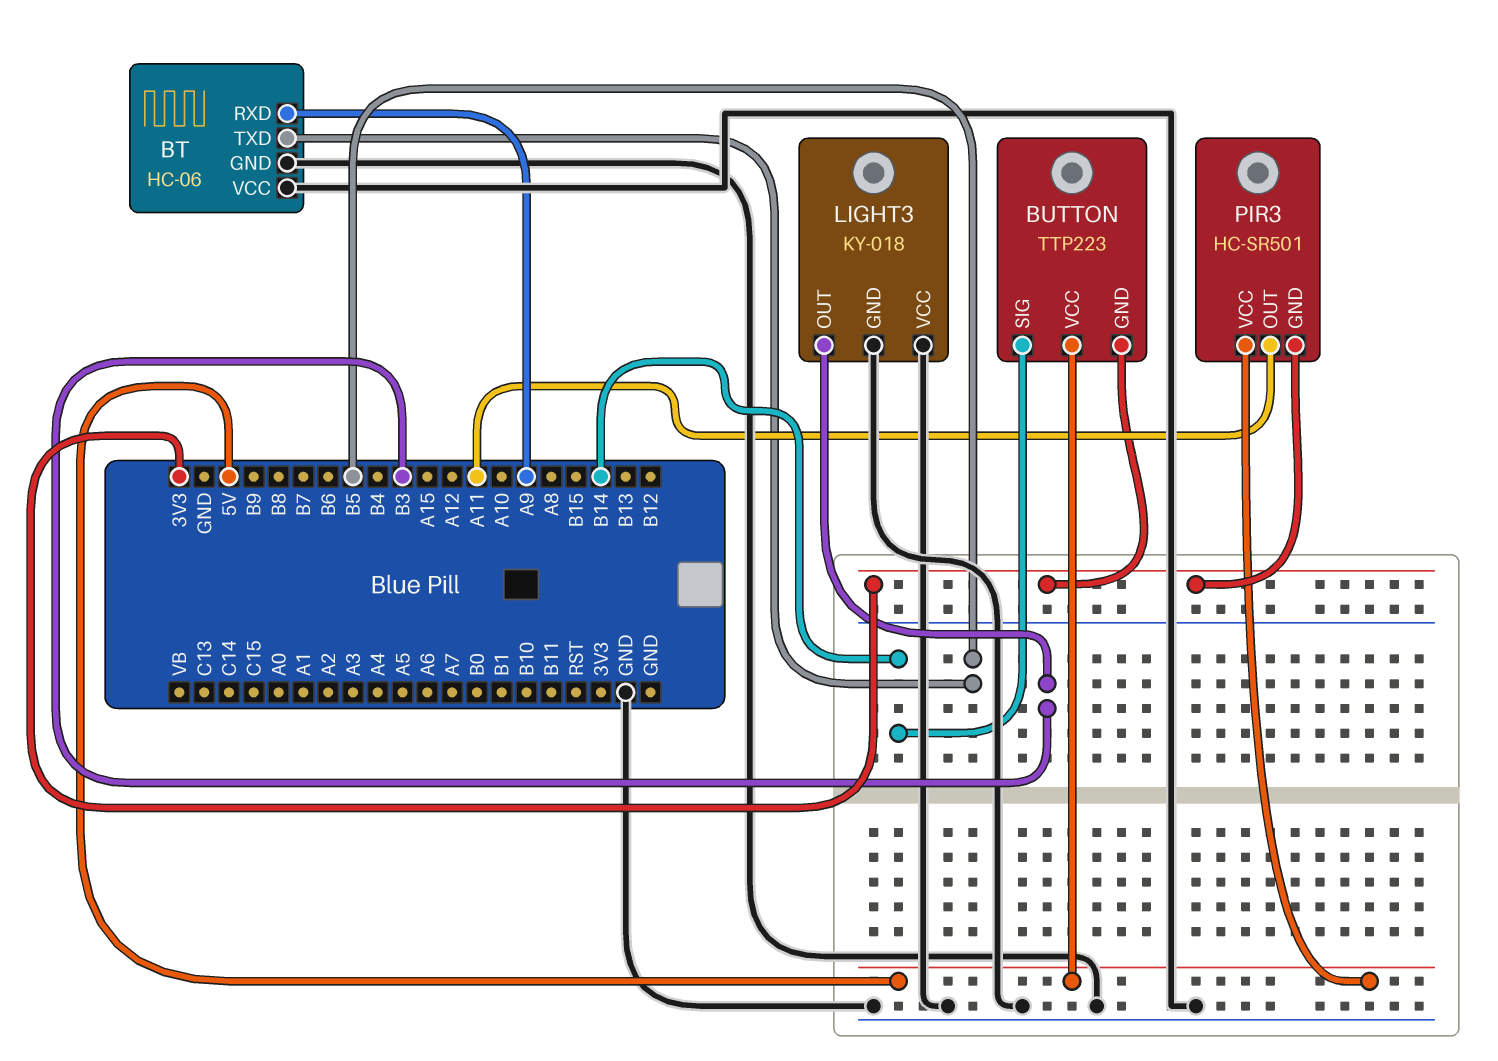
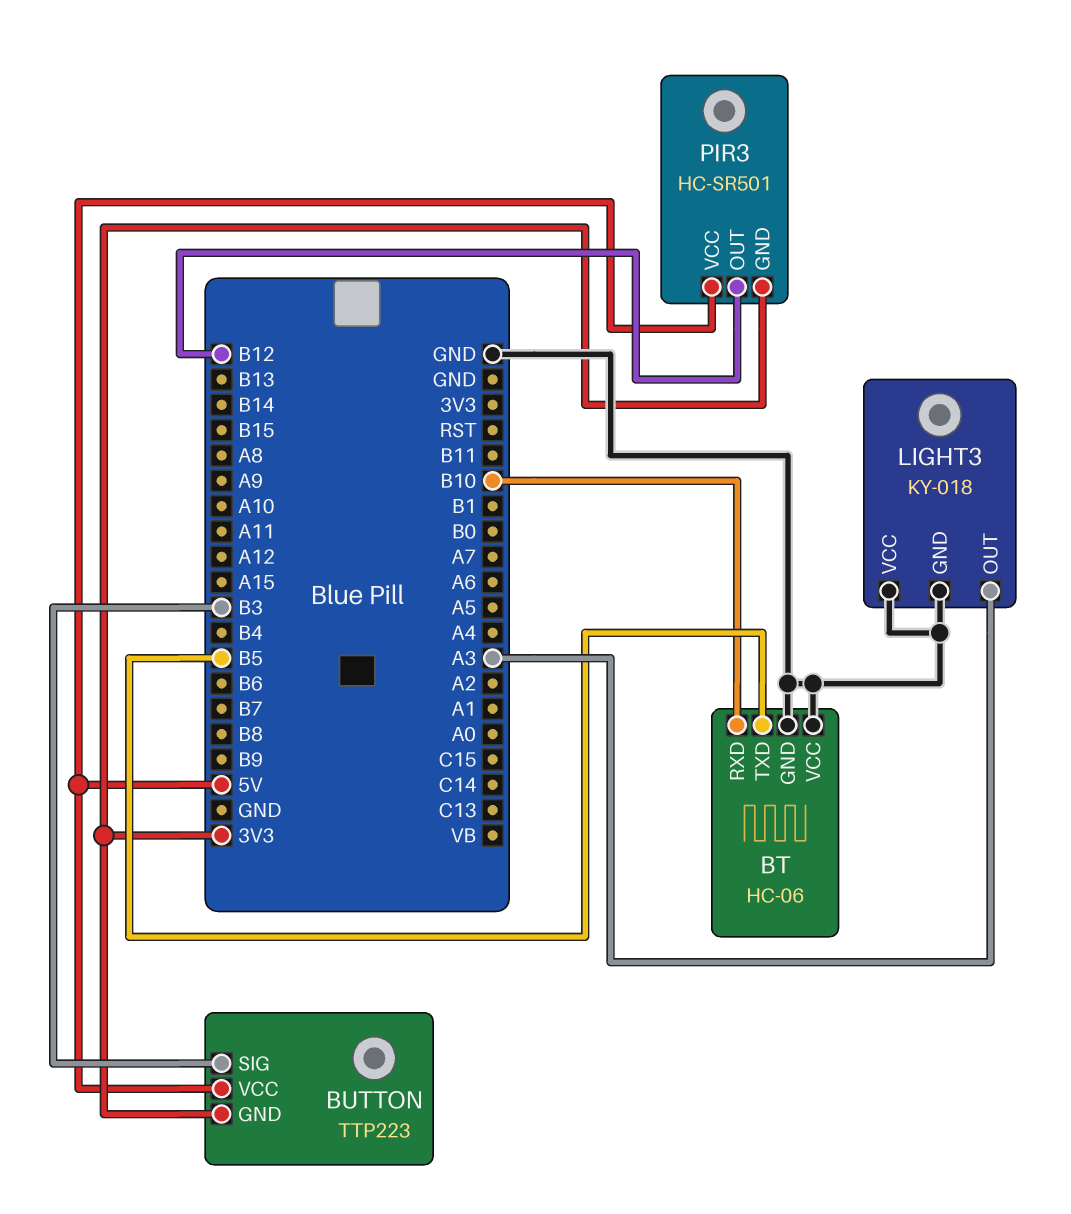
BT pin RXD: A9 -> B10
BUTTON pin SIG: B14 -> B3
LIGHT3 pin OUT: B3 -> A3
PIR3 pin OUT: A11 -> B12

